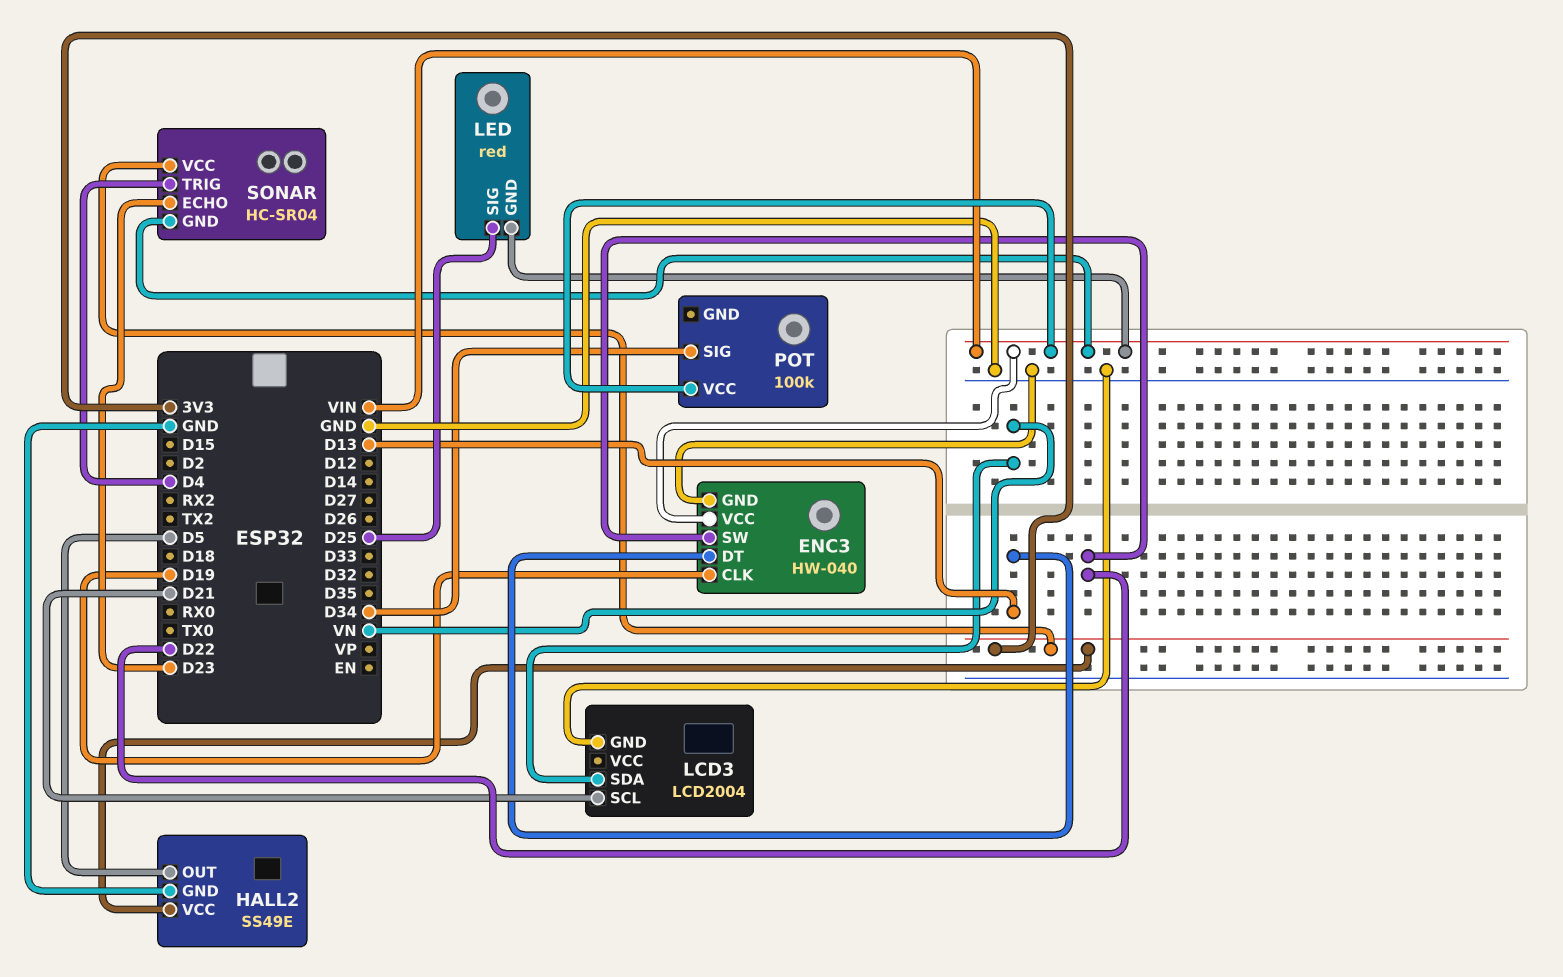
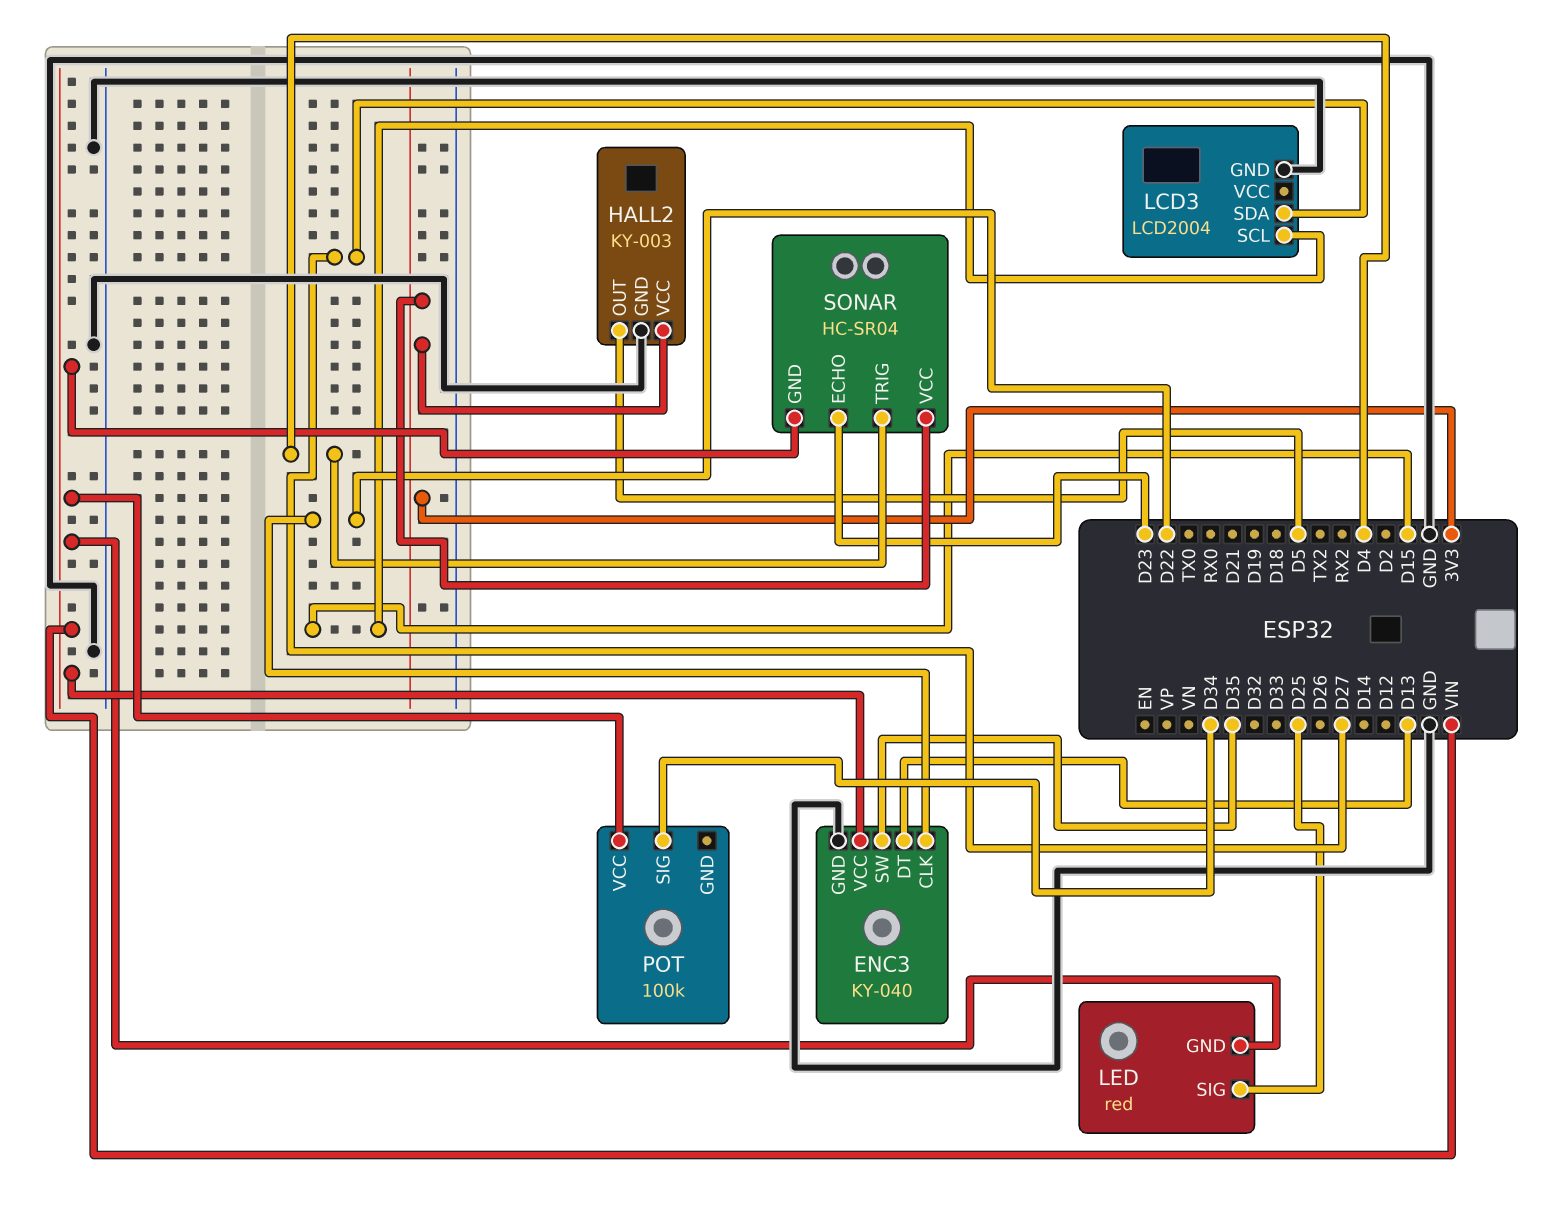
ENC3: HW-040 -> KY-040
ENC3 pin CLK: D19 -> D22
ENC3 pin SW: D22 -> D35
HALL2: SS49E -> KY-003
LCD3 pin SCL: D21 -> D15
LCD3 pin SDA: VN -> D27

